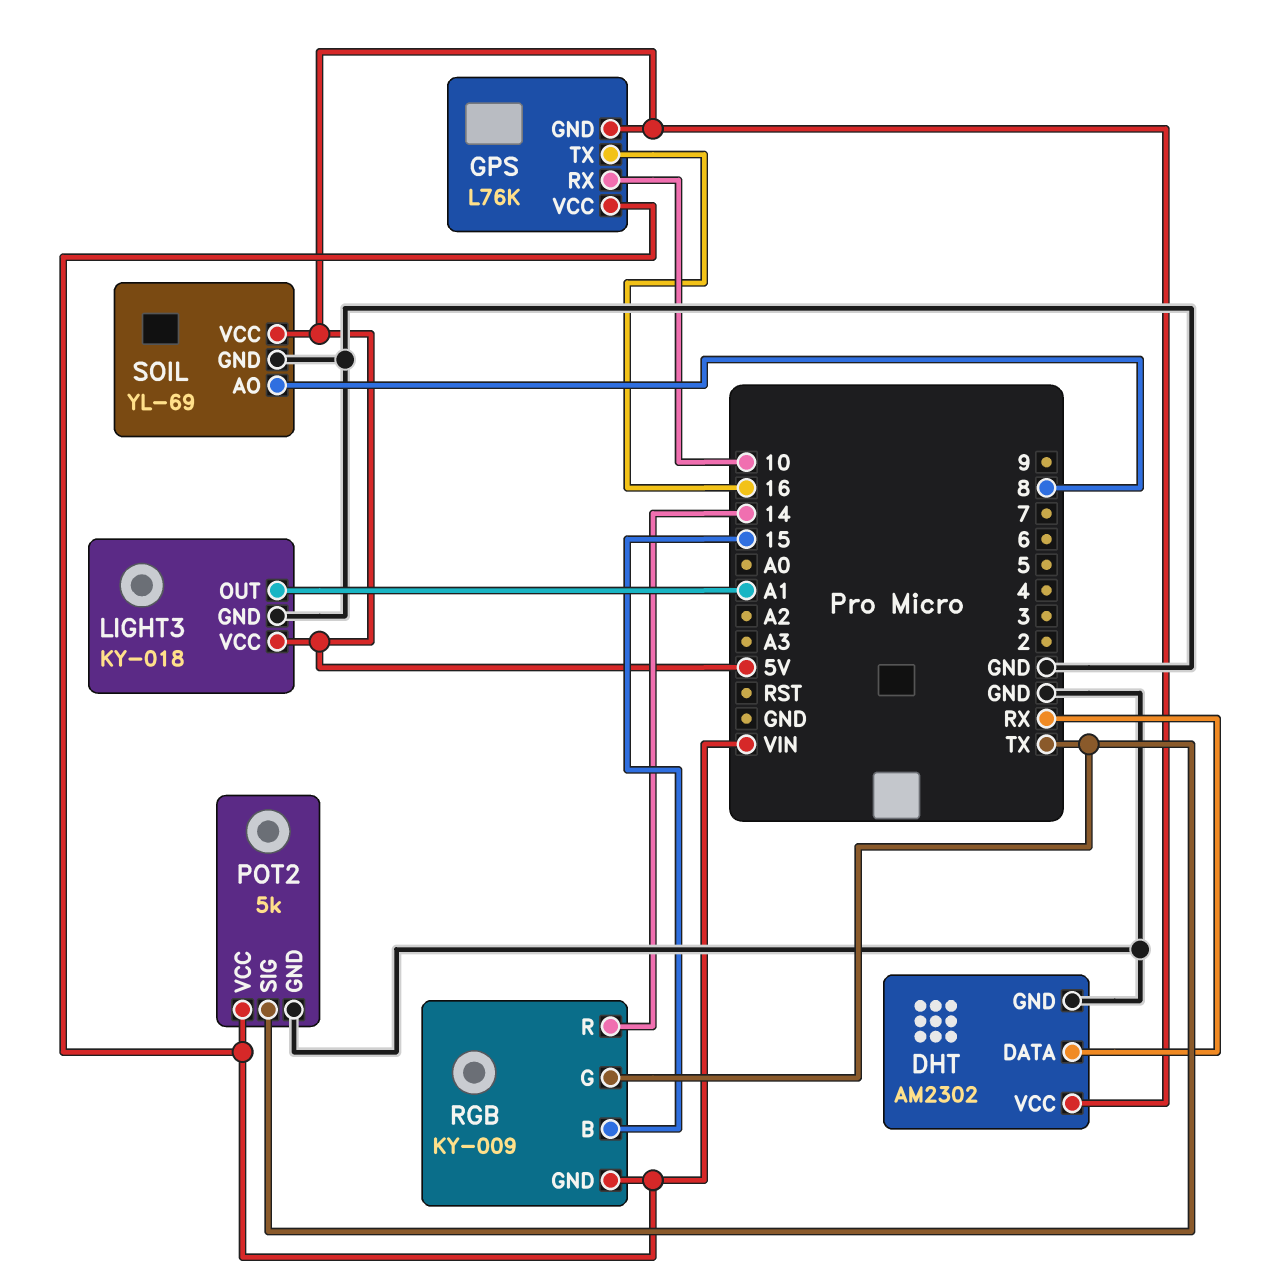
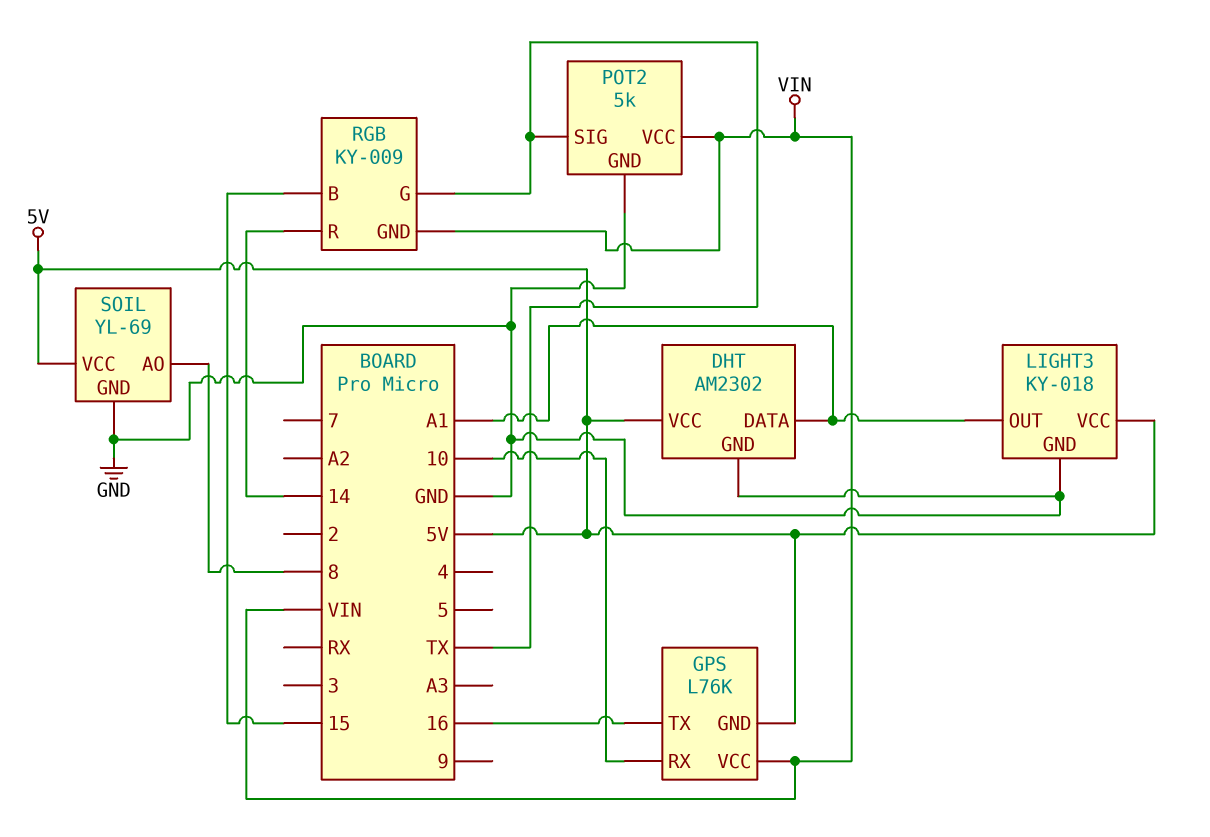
DHT pin DATA: RX -> A1

